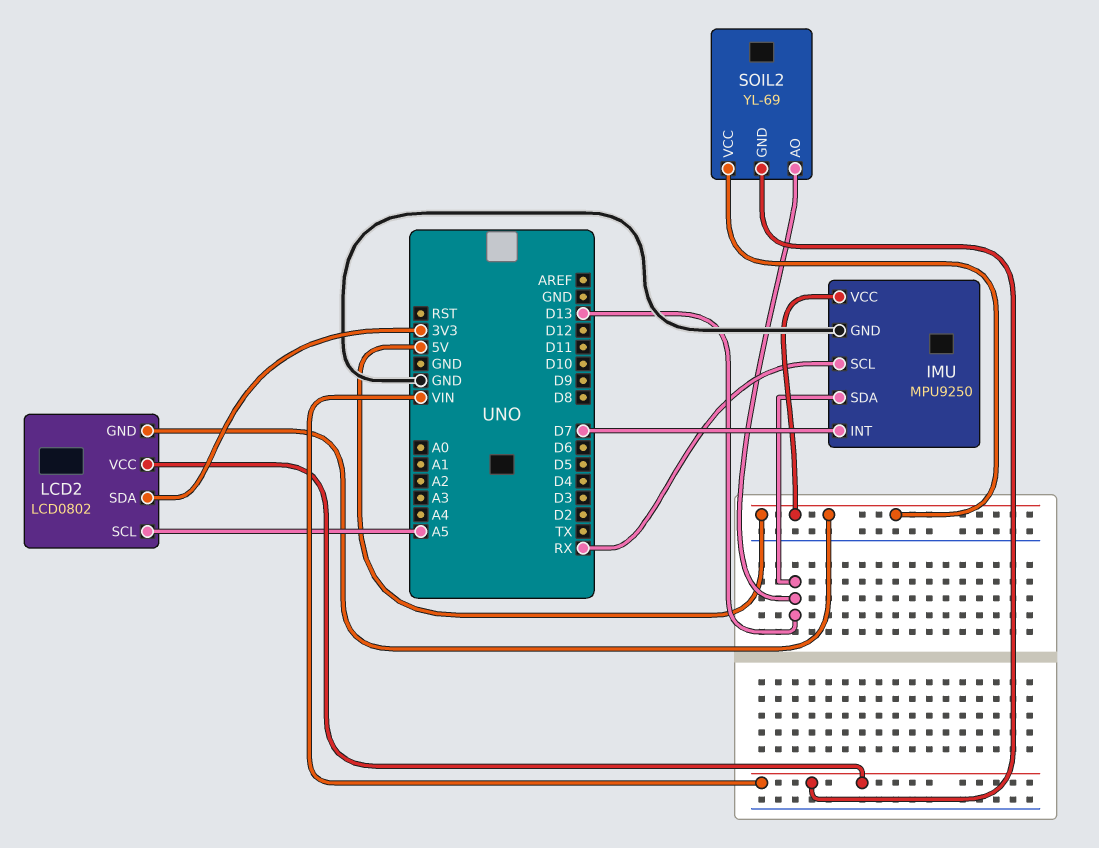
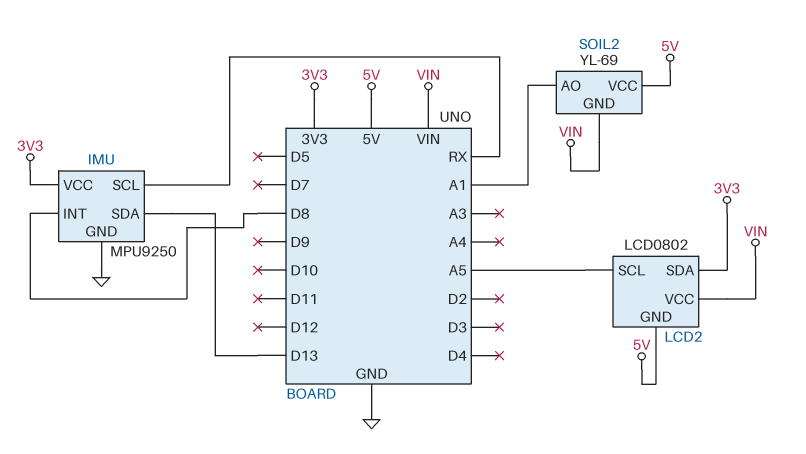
IMU pin INT: D7 -> D8
IMU pin VCC: 5V -> 3V3
SOIL2 pin AO: D13 -> A1

